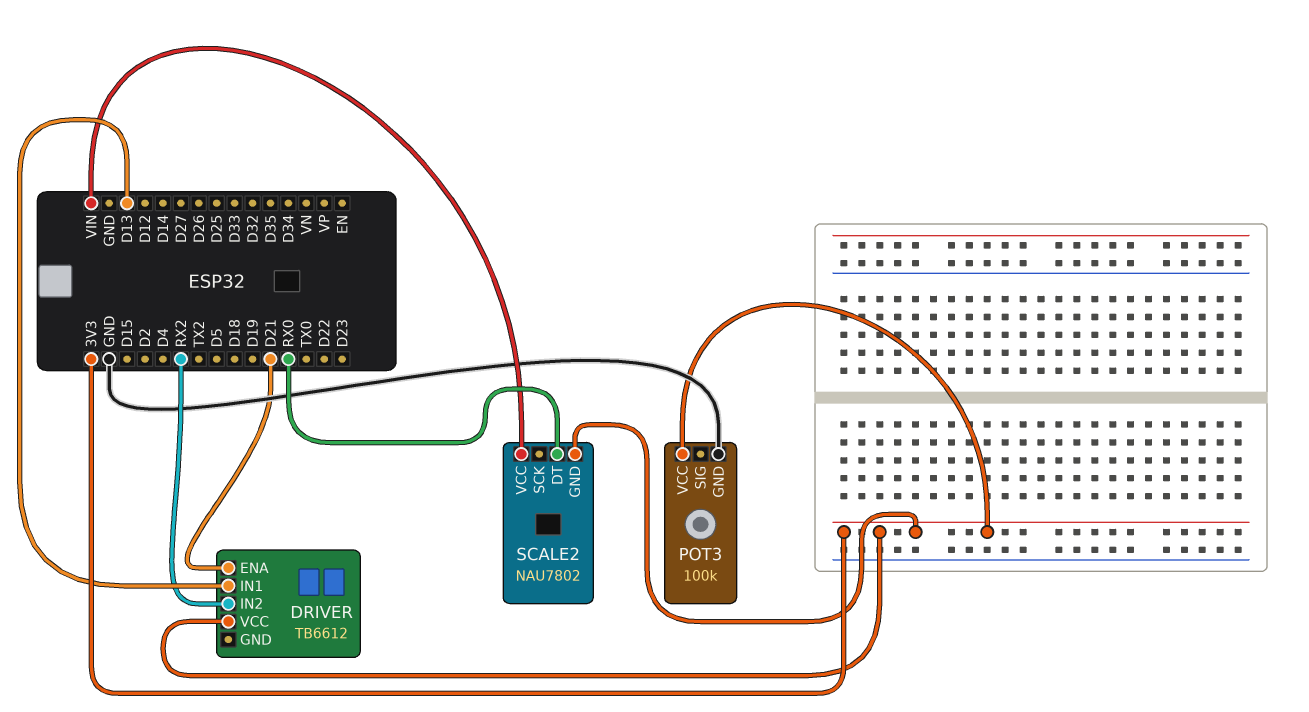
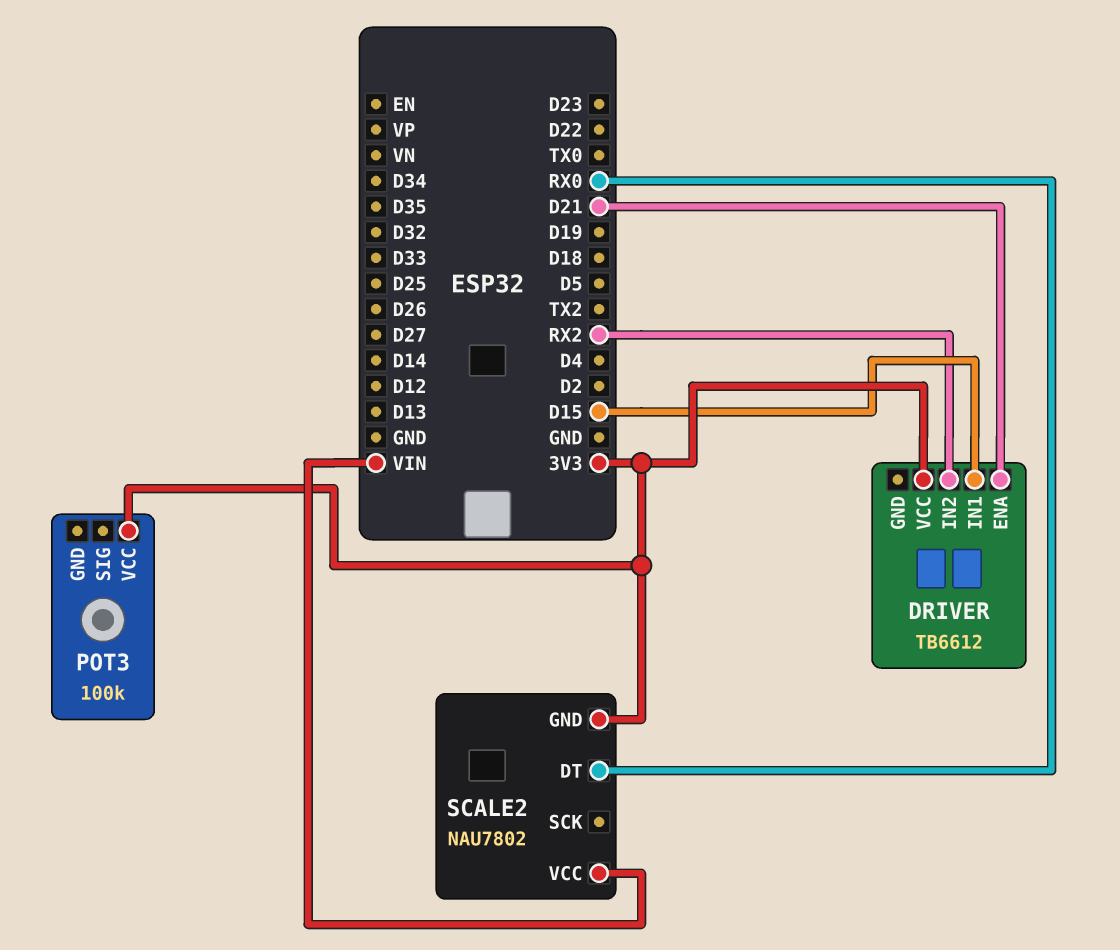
DRIVER pin IN1: D13 -> D15
POT3 pin GND: GND -> none

